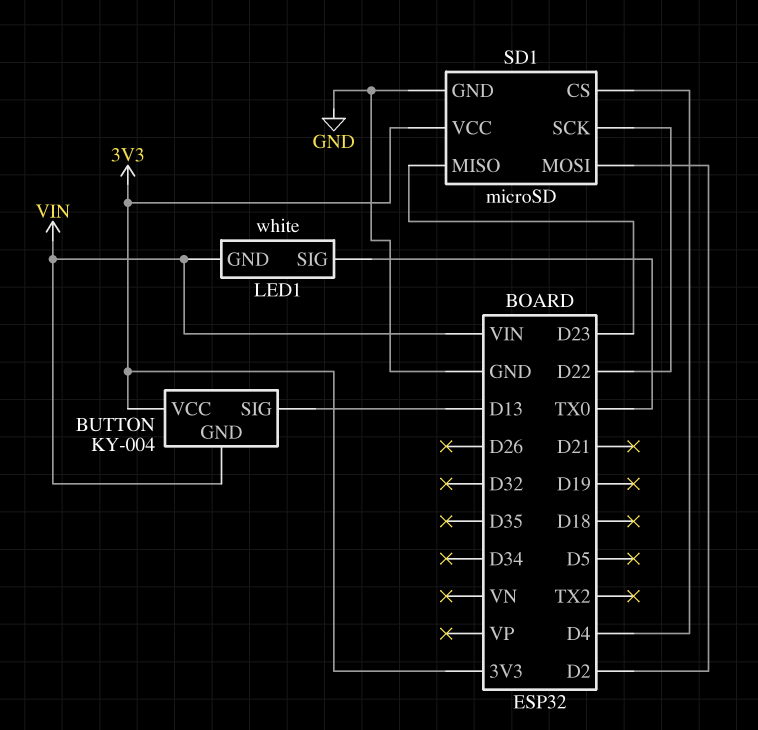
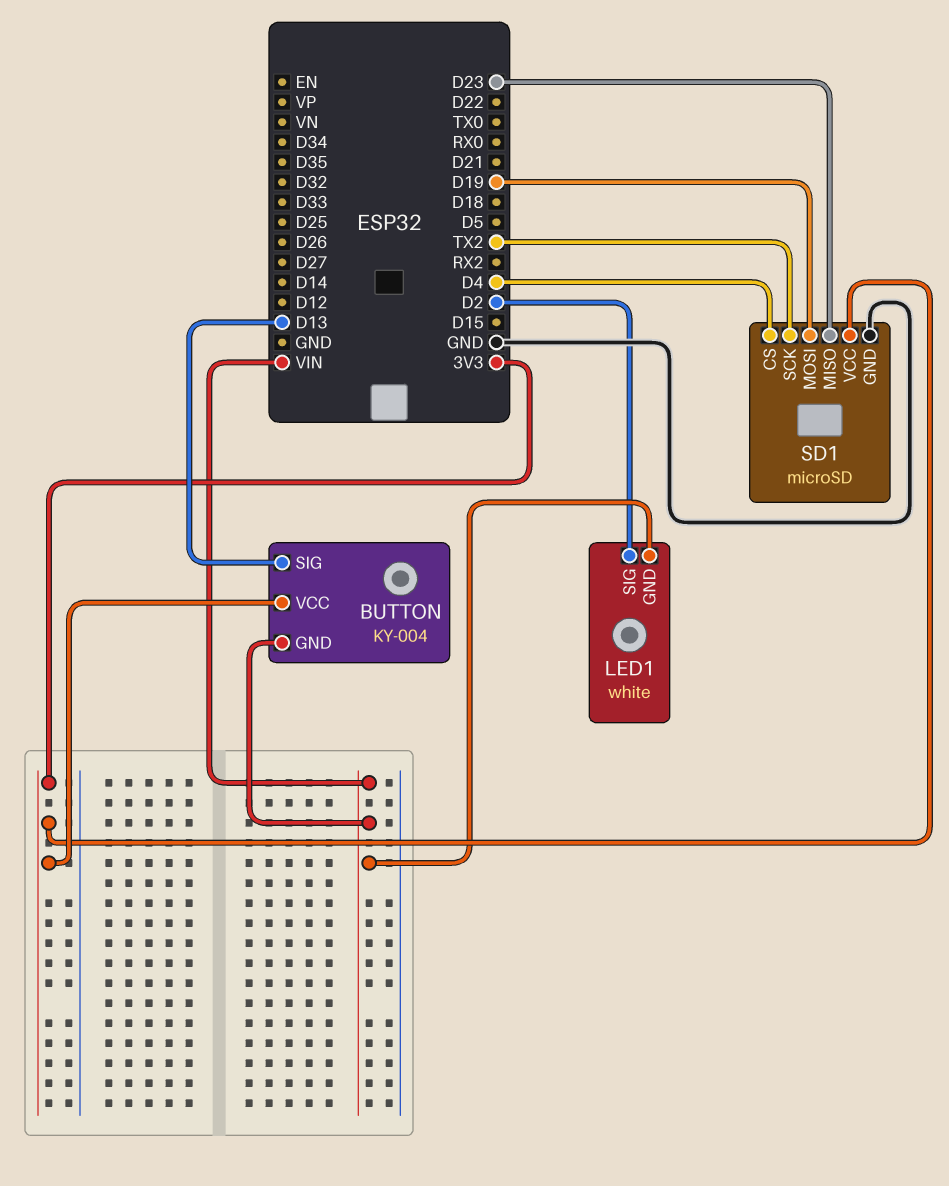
LED1 pin SIG: TX0 -> D2
SD1 pin MOSI: D2 -> D19
SD1 pin SCK: D22 -> TX2

